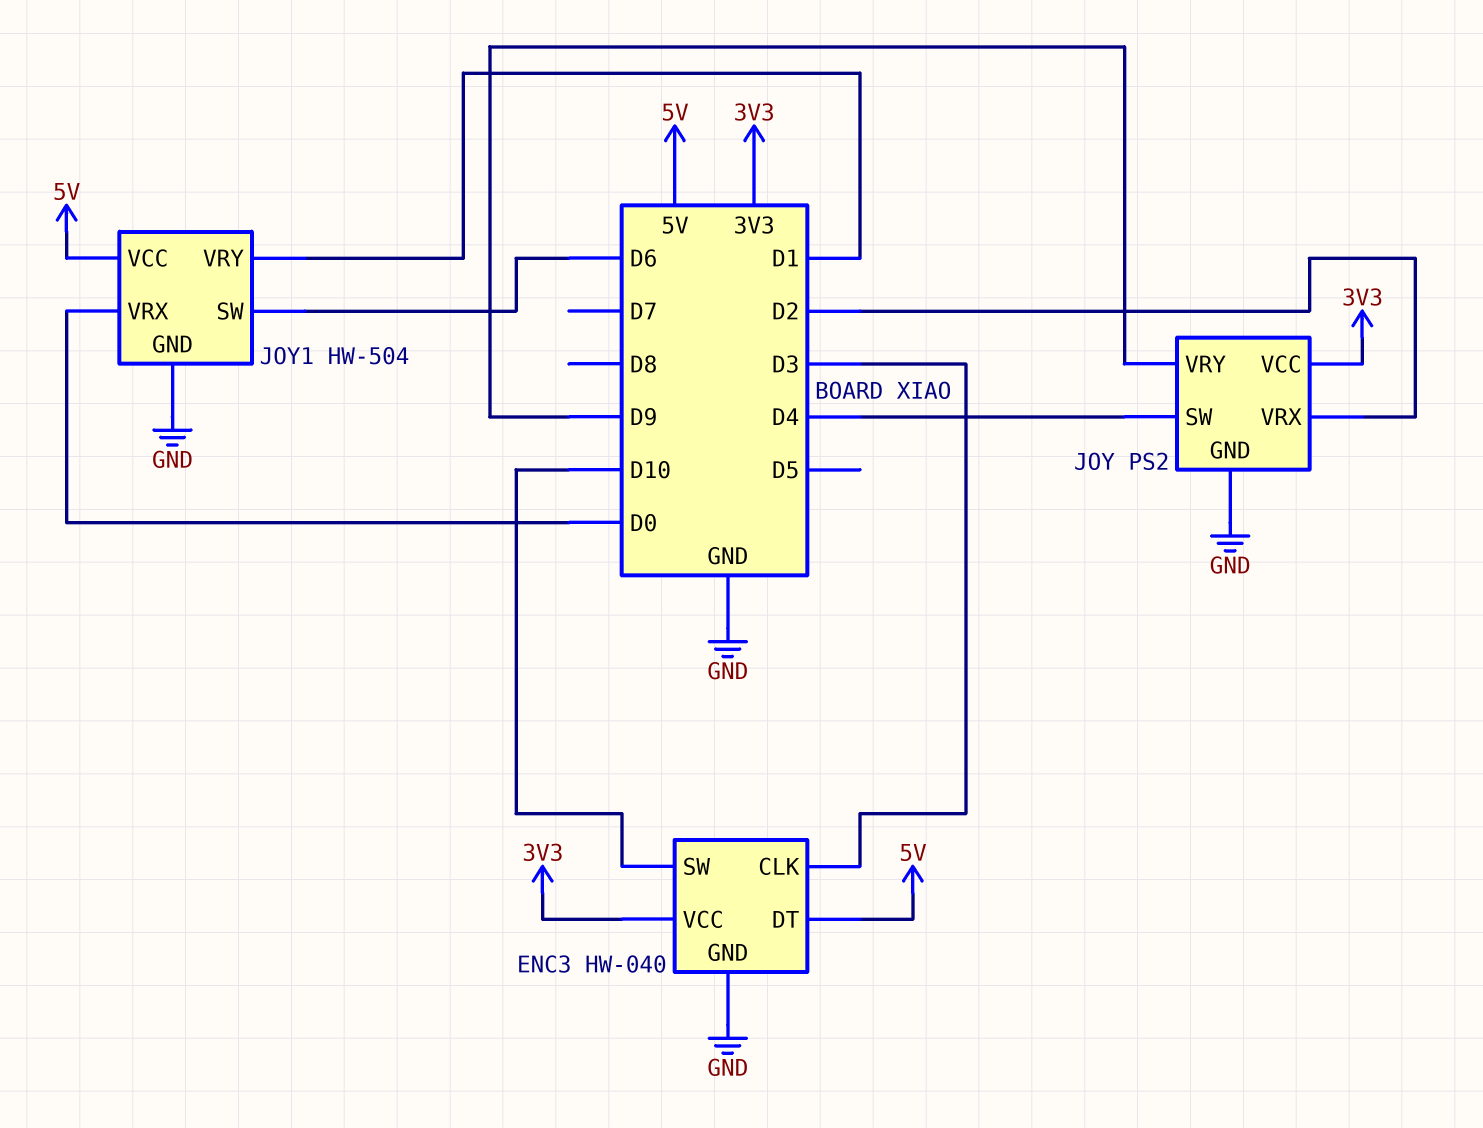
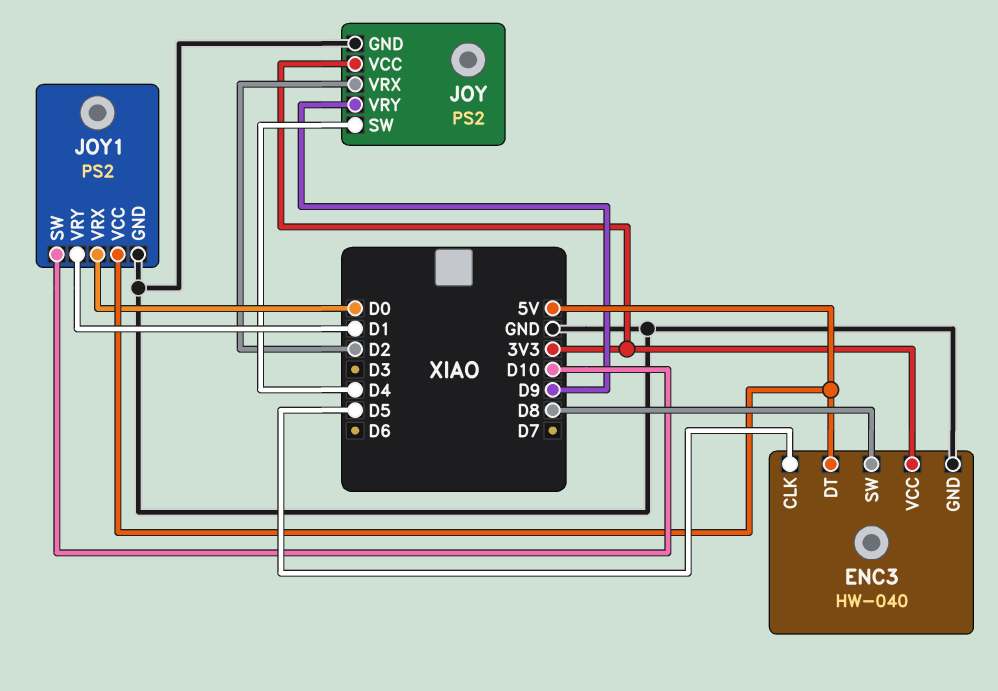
ENC3 pin CLK: D3 -> D5
ENC3 pin SW: D10 -> D8
JOY1: HW-504 -> PS2
JOY1 pin SW: D6 -> D10

